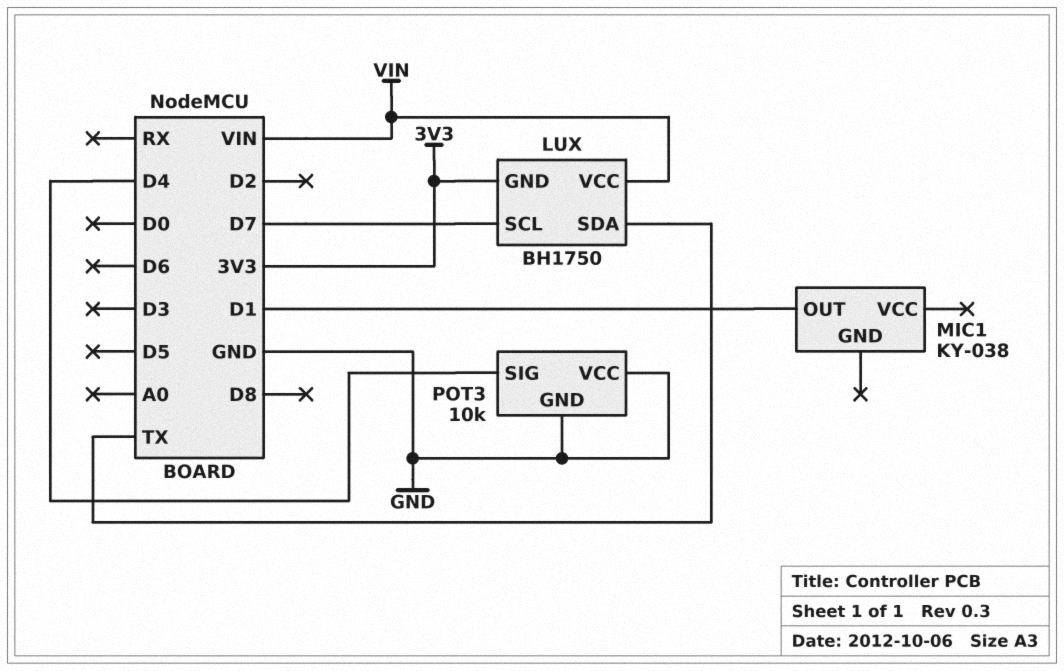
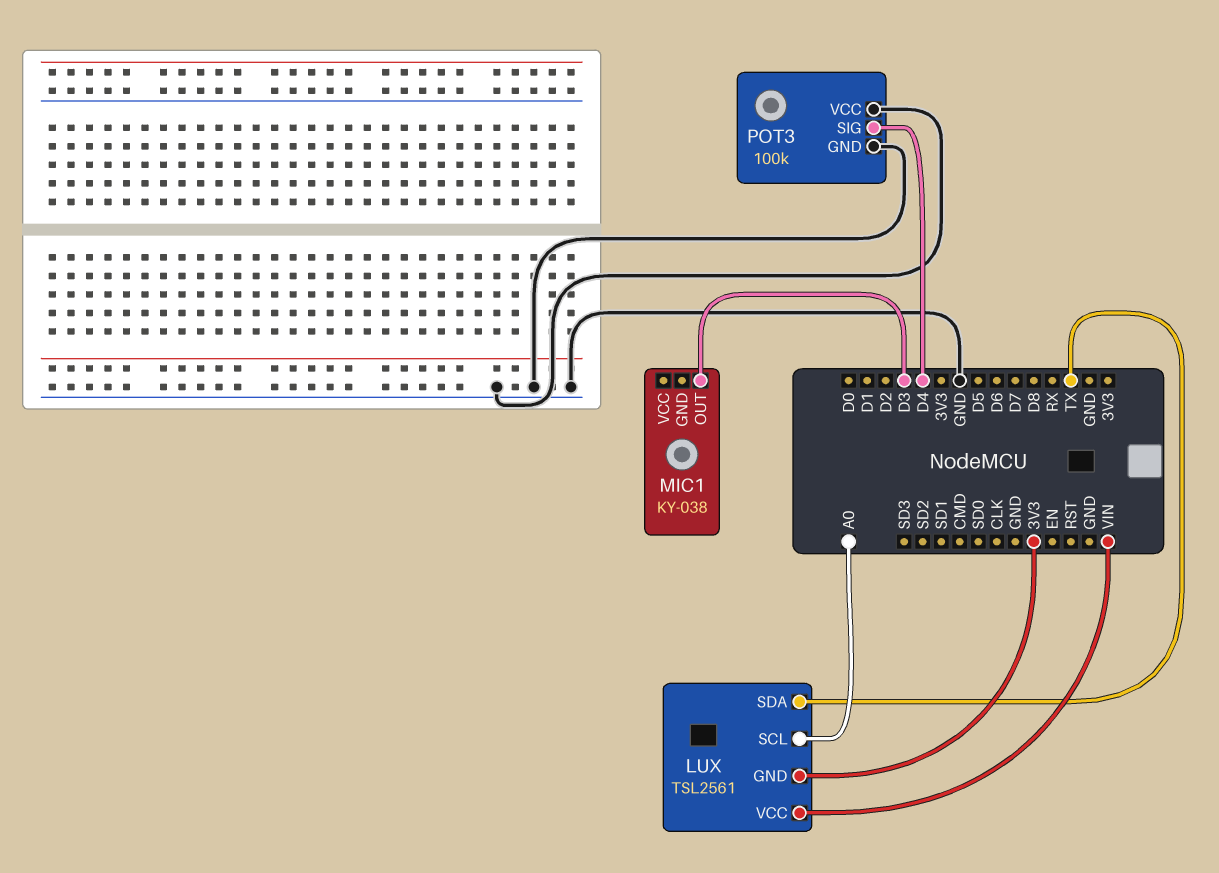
LUX: BH1750 -> TSL2561
LUX pin SCL: D7 -> A0
MIC1 pin OUT: D1 -> D3
POT3: 10k -> 100k

